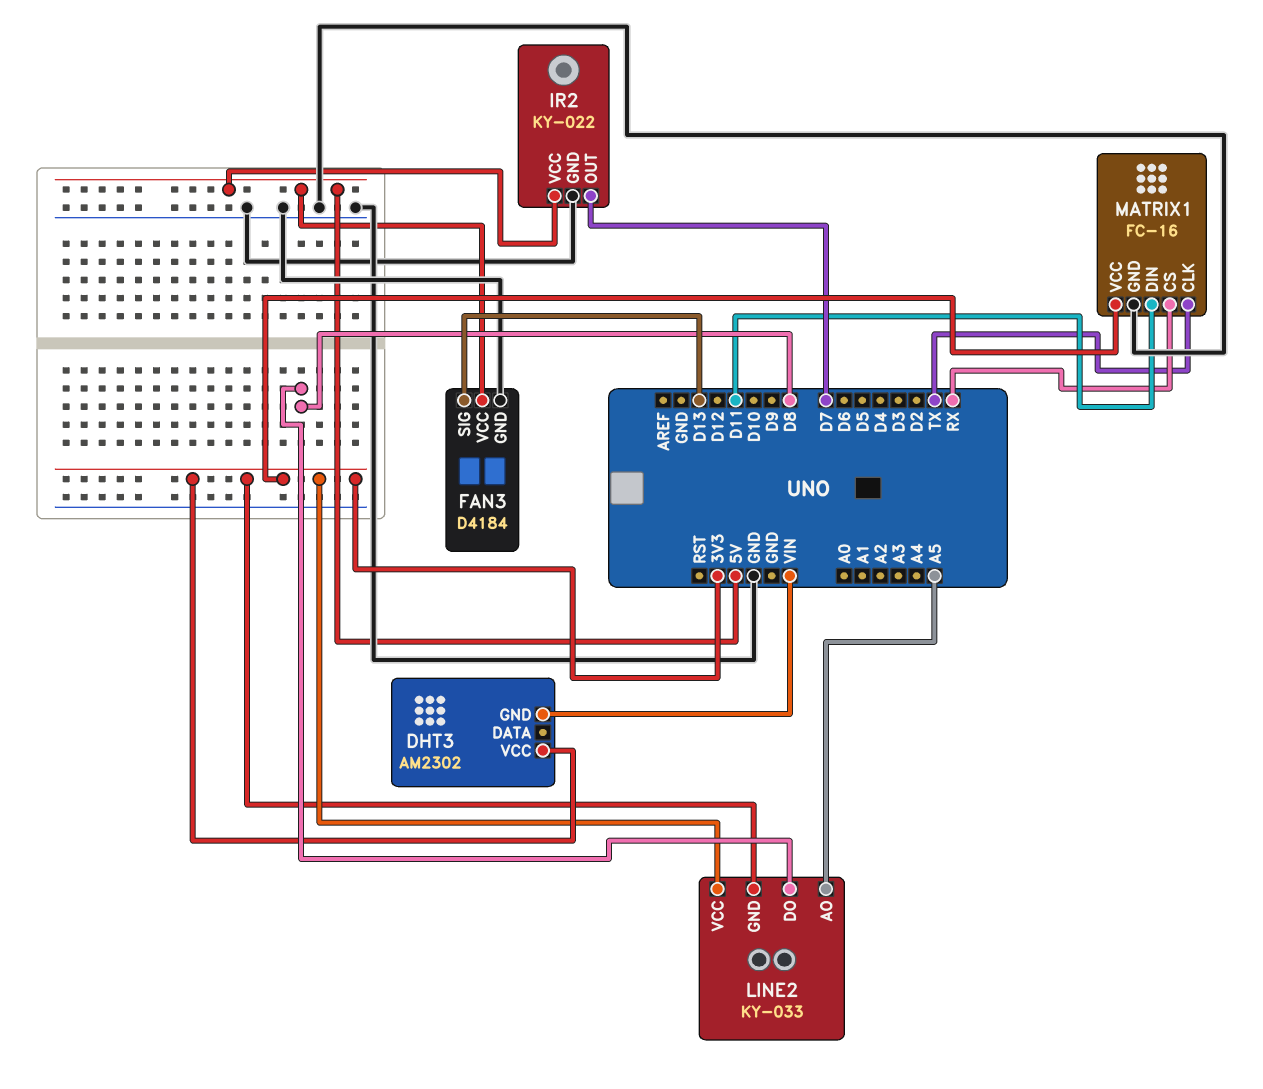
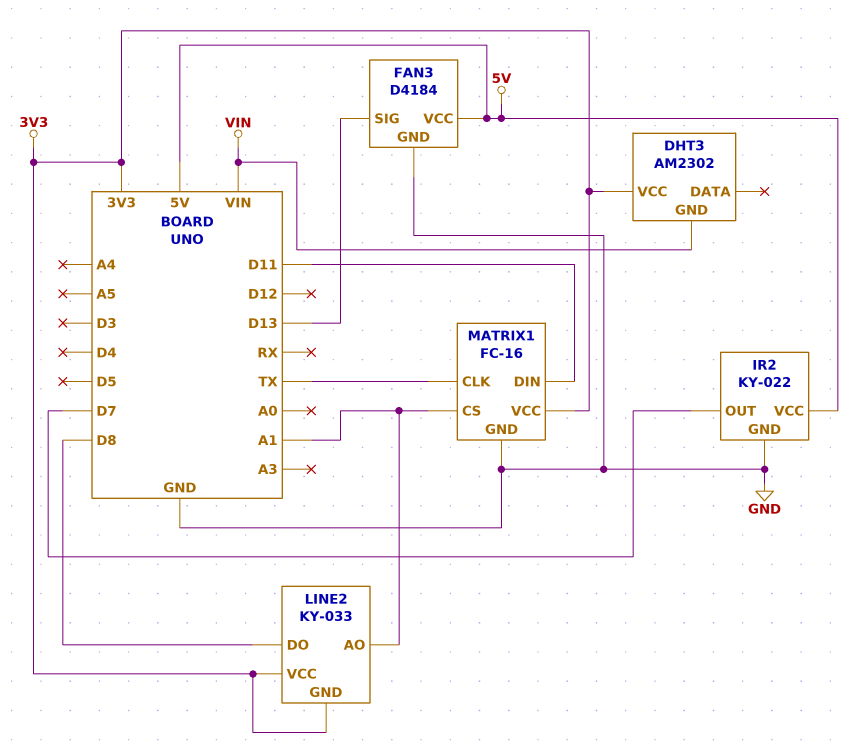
LINE2 pin AO: A5 -> A1
MATRIX1 pin CS: RX -> A1

